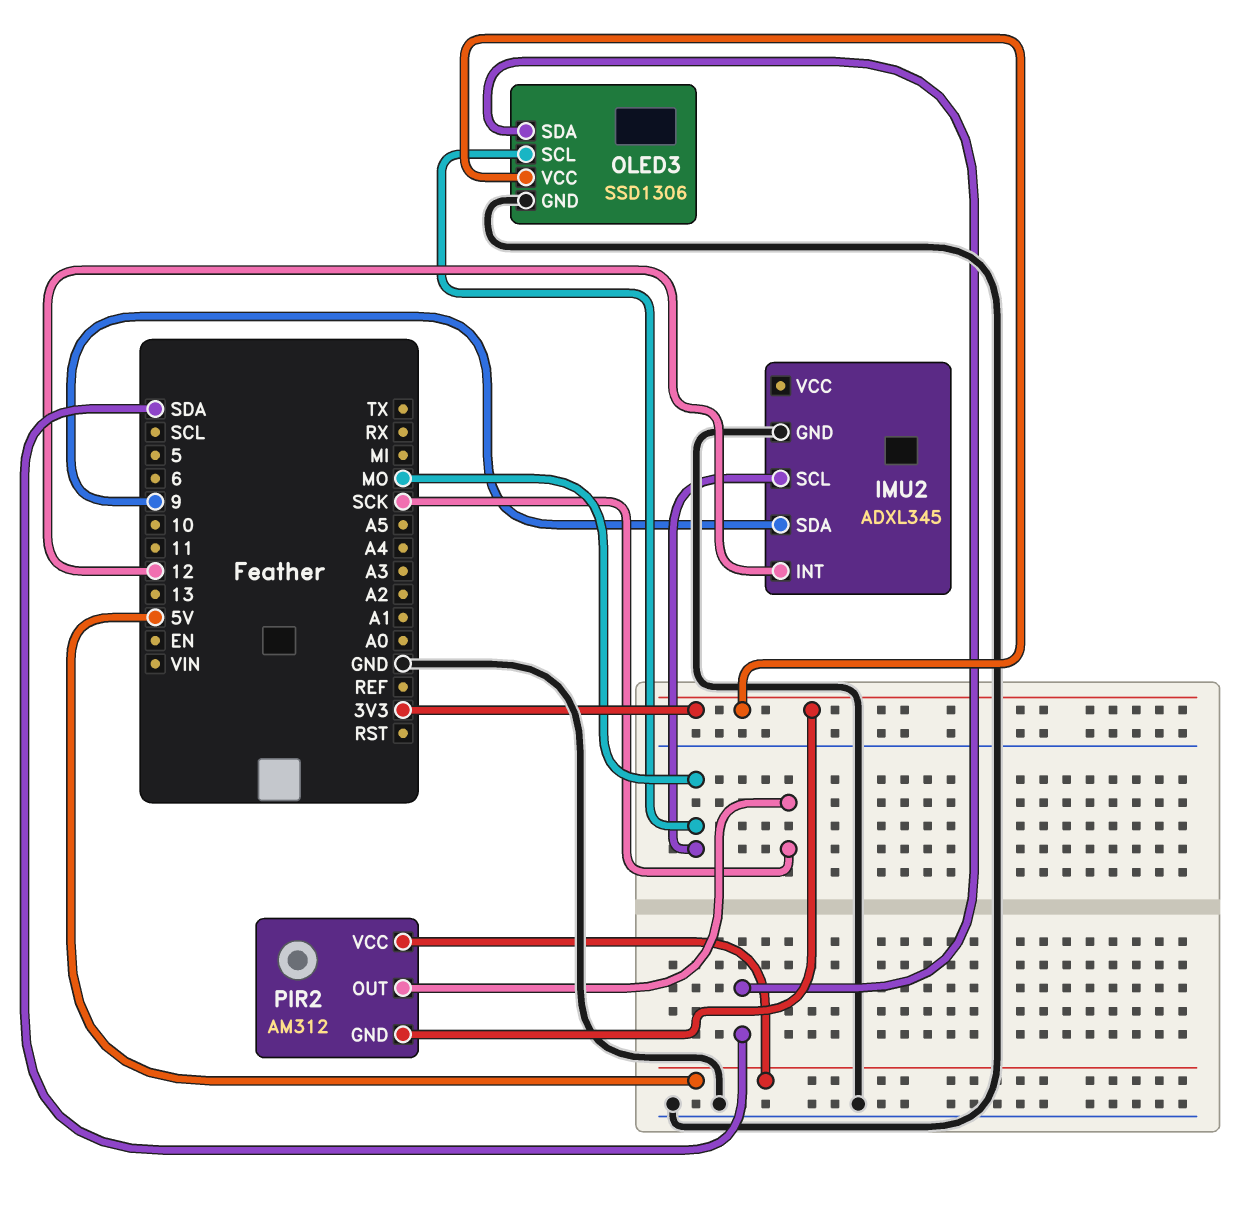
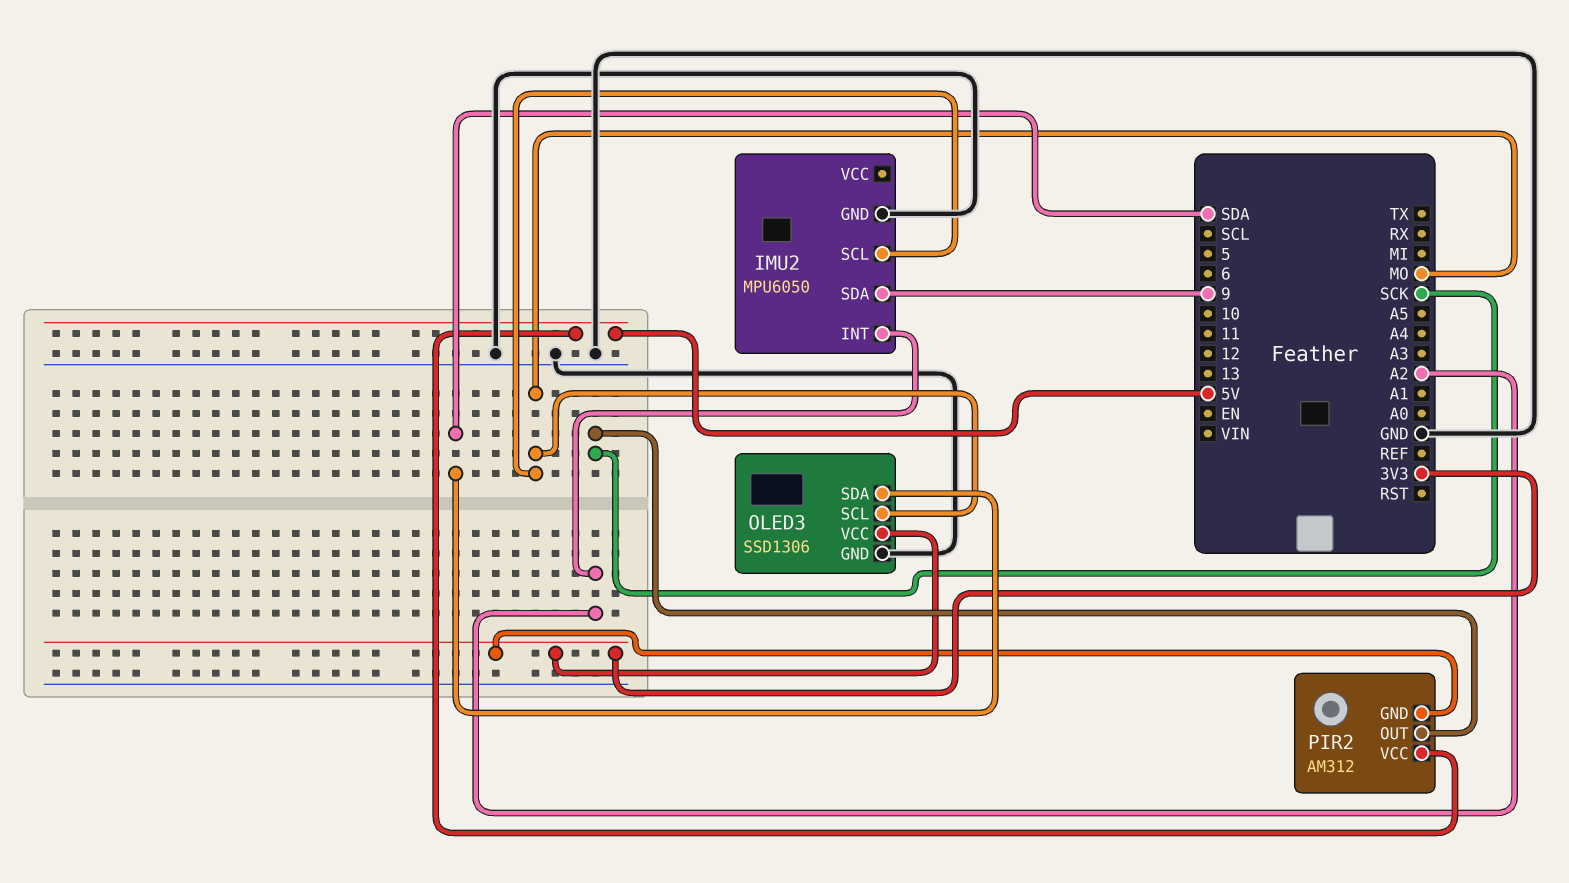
IMU2: ADXL345 -> MPU6050
IMU2 pin INT: 12 -> A2

